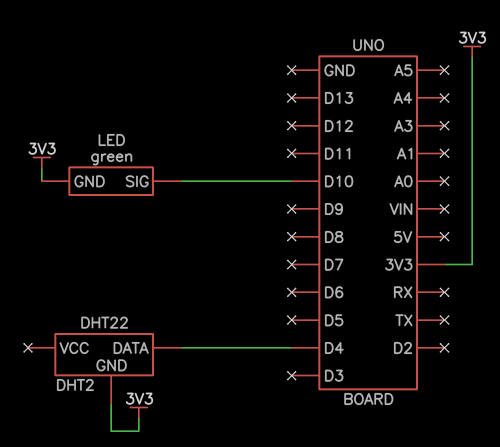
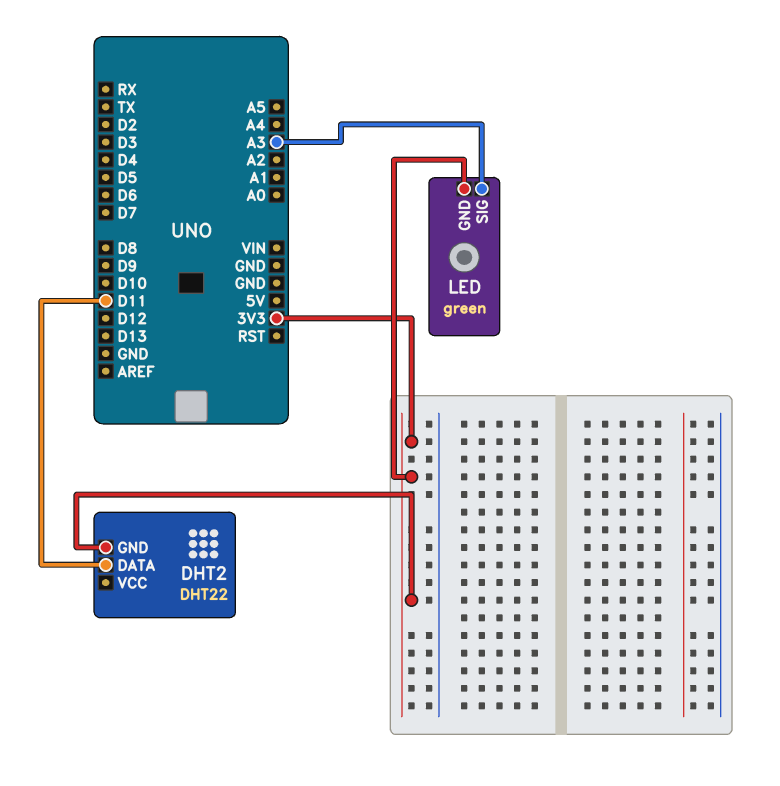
DHT2 pin DATA: D4 -> D11
LED pin SIG: D10 -> A3

